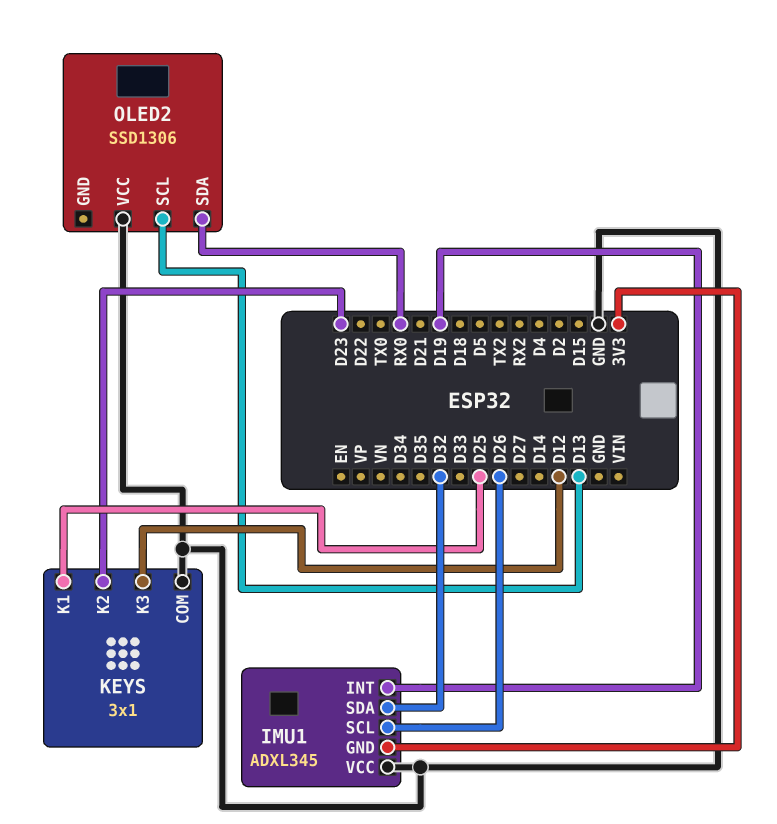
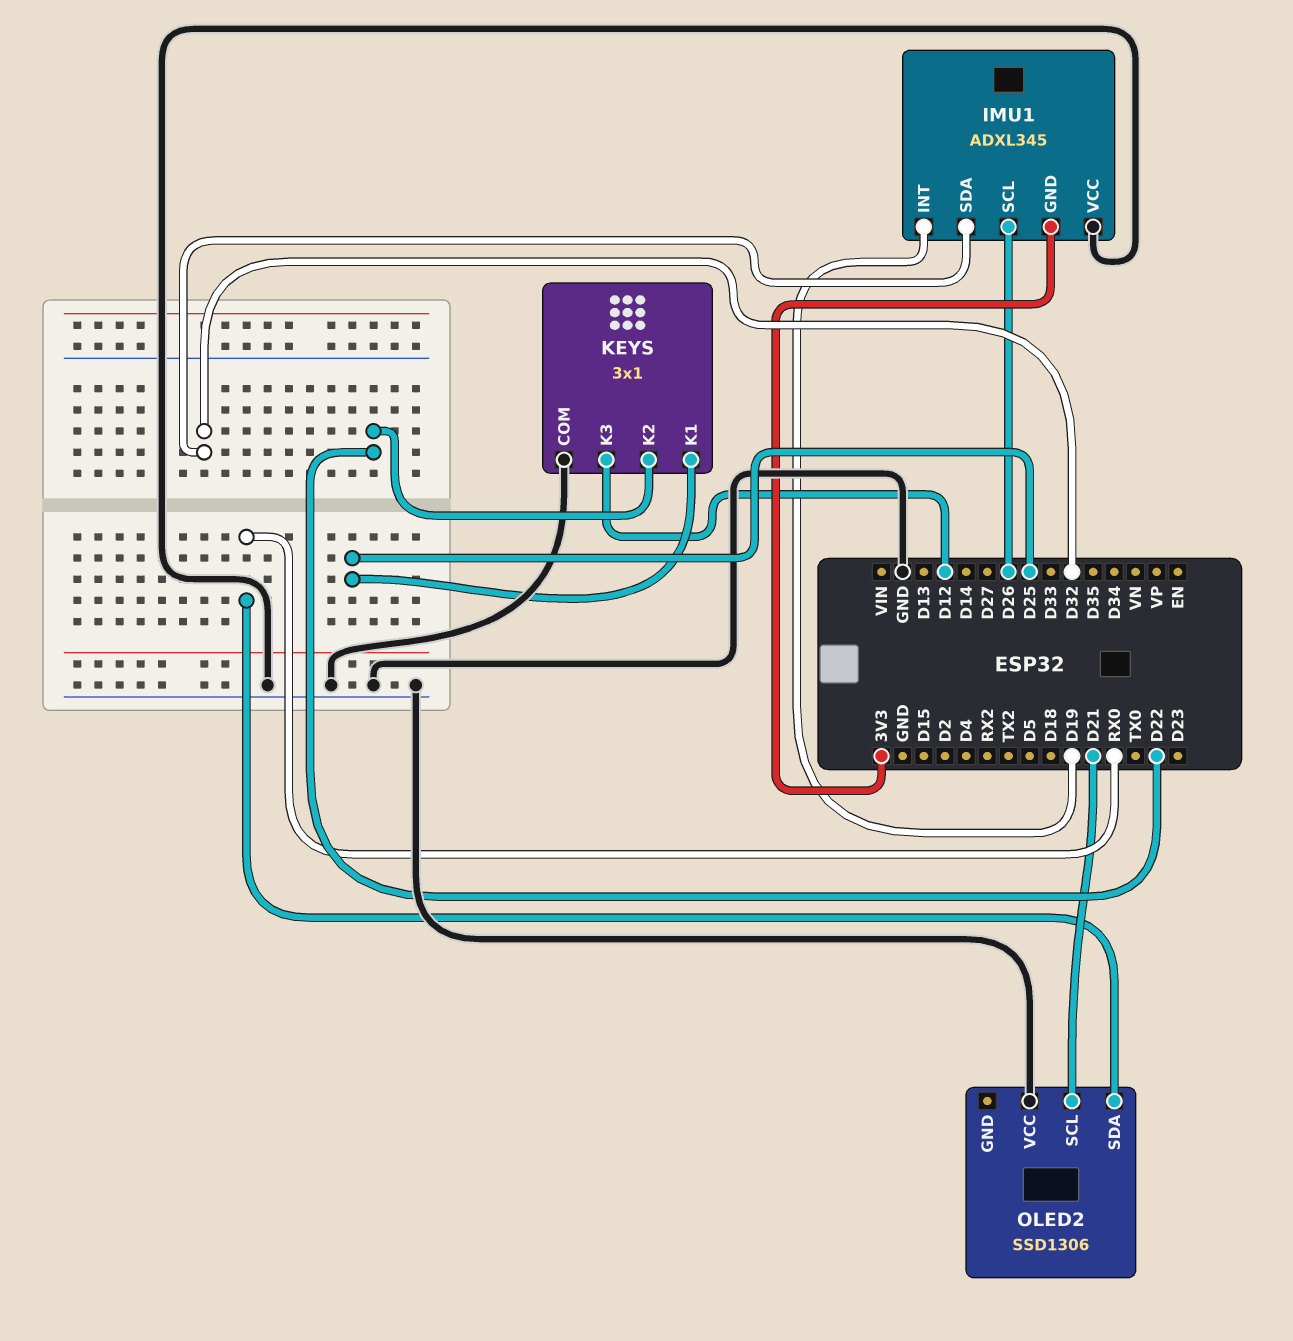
KEYS pin K2: D23 -> D22
OLED2 pin SCL: D13 -> D21

